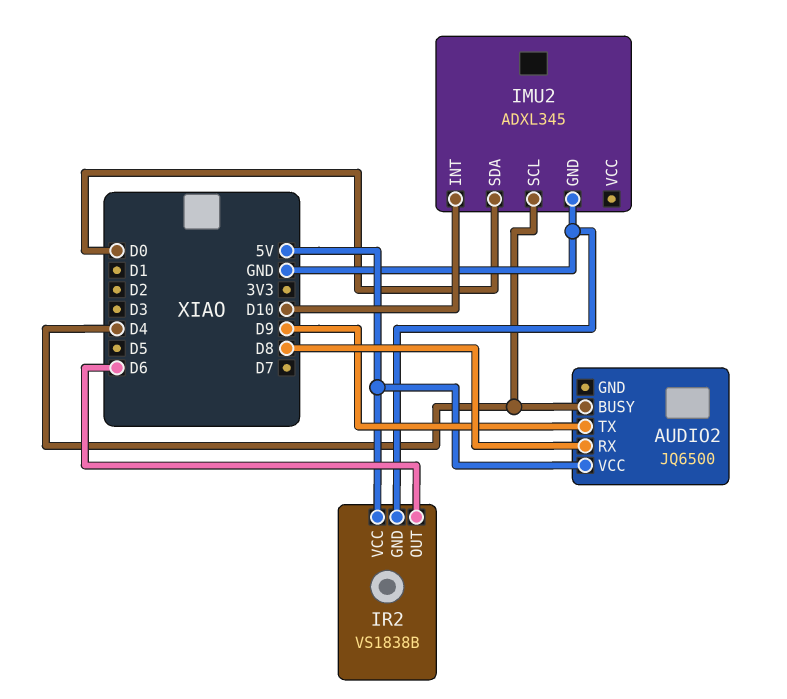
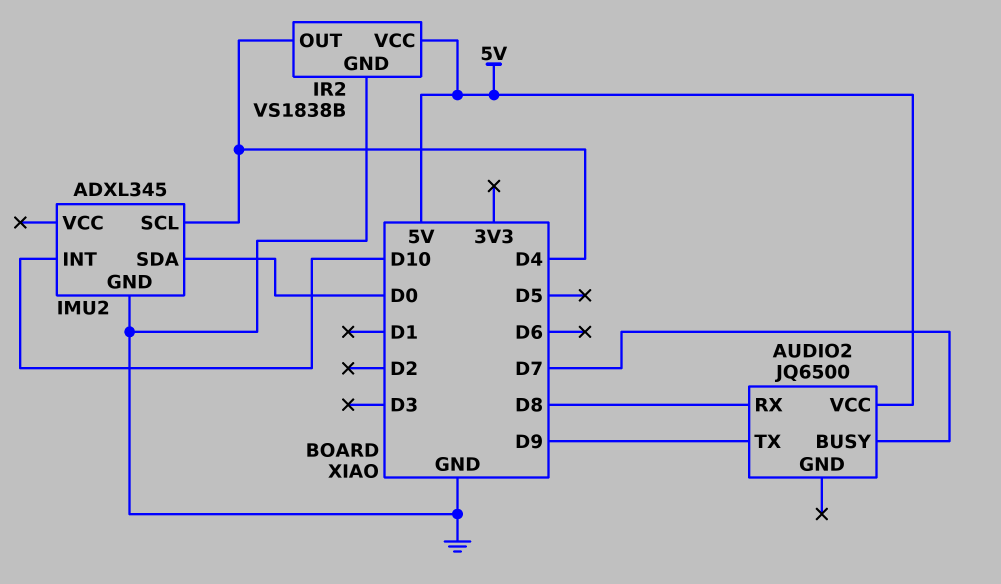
AUDIO2 pin BUSY: D4 -> D7
IR2 pin OUT: D6 -> D4

